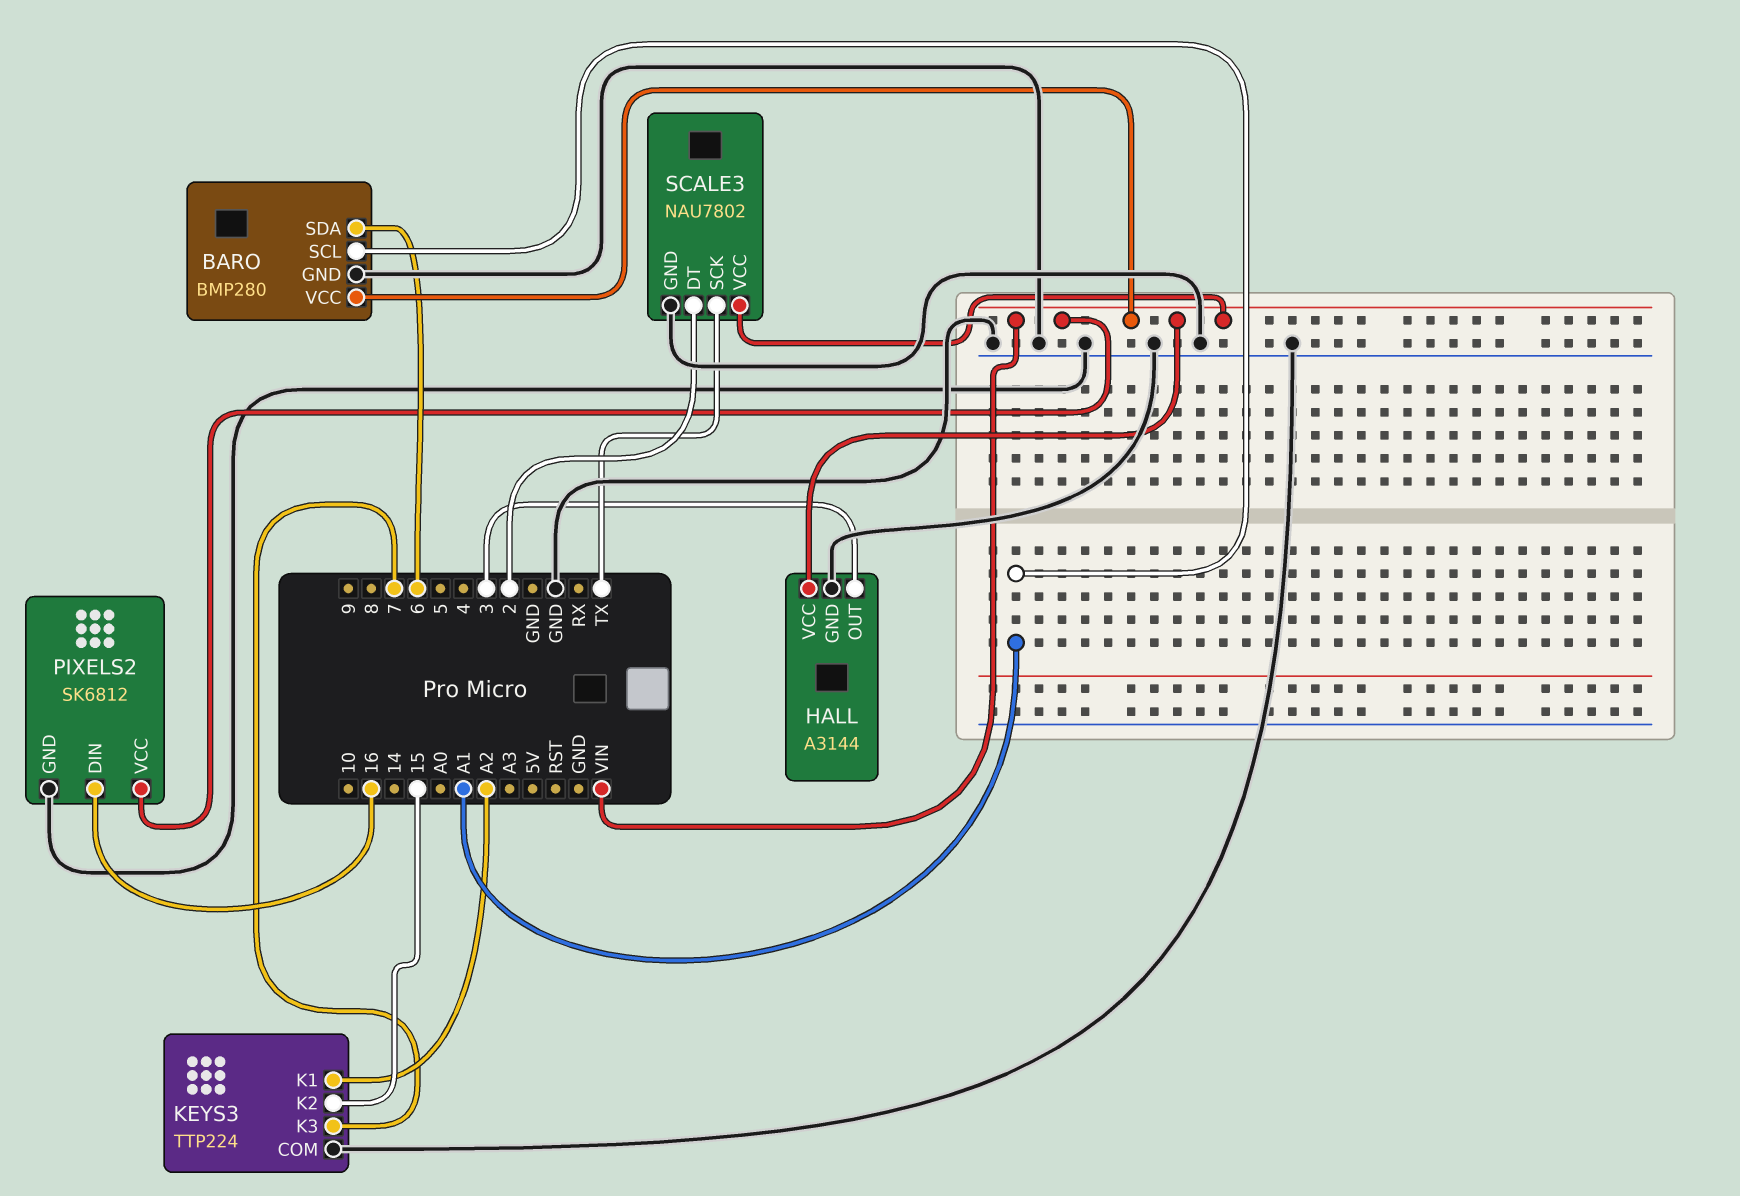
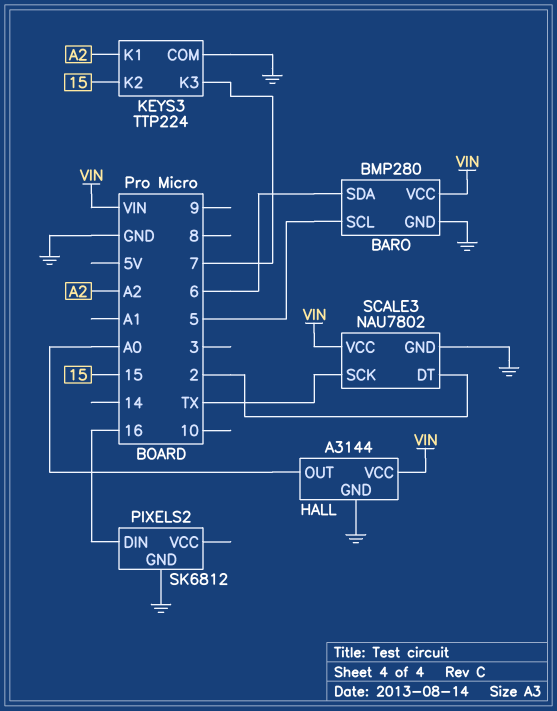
BARO pin SCL: A1 -> 5
HALL pin OUT: 3 -> A0
PIXELS2 pin VCC: VIN -> none

